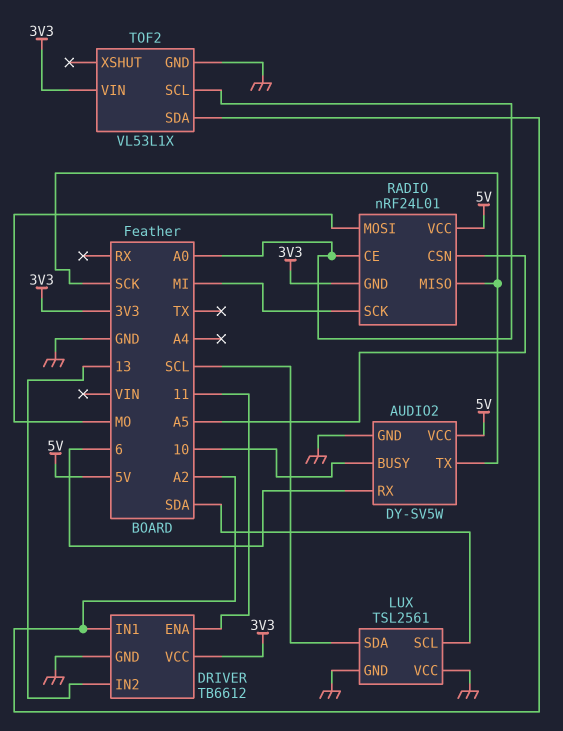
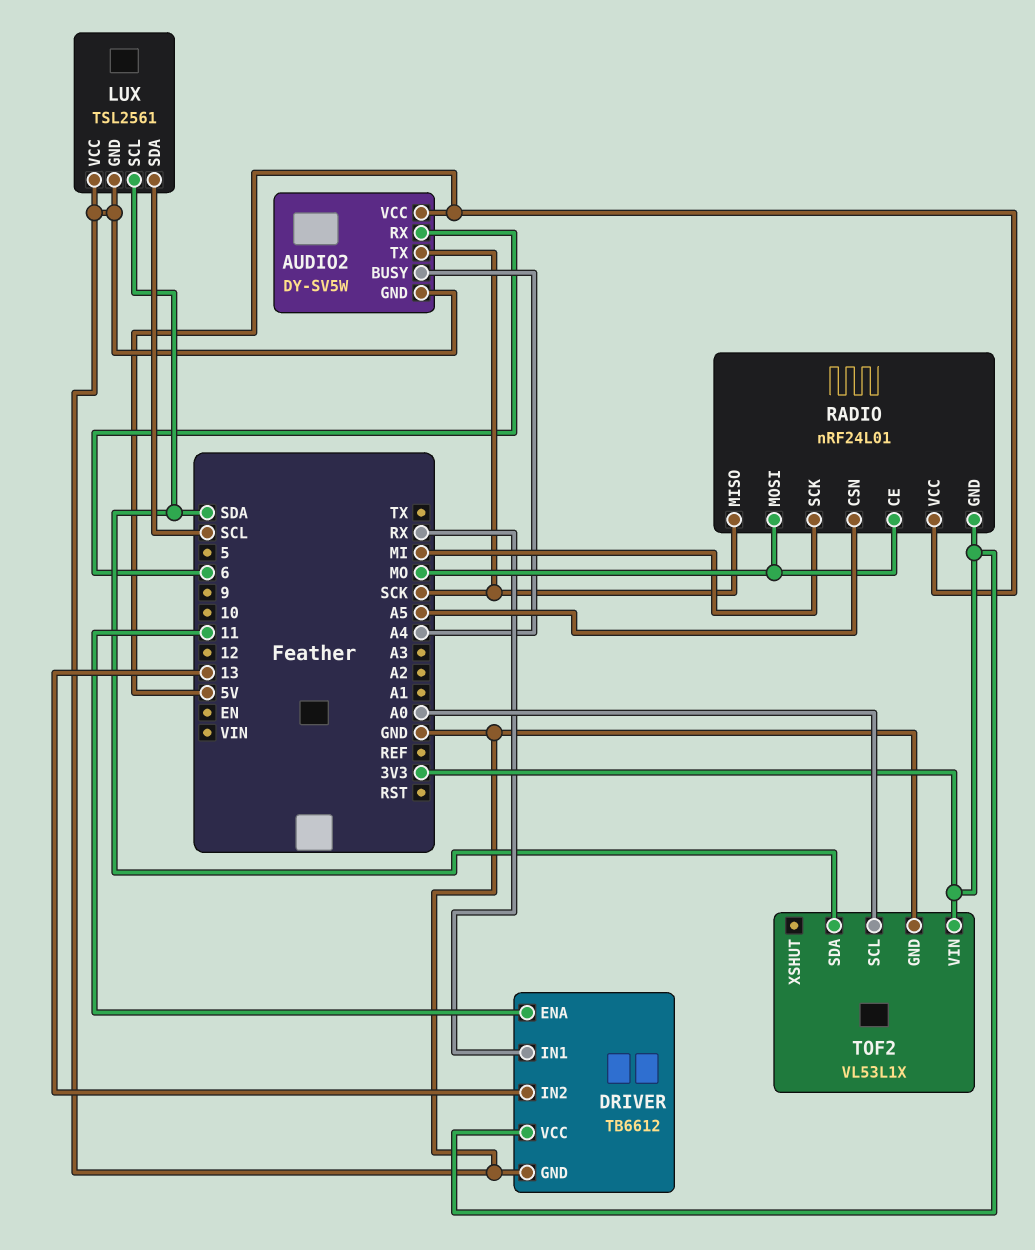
AUDIO2 pin BUSY: 10 -> A4
DRIVER pin IN1: A2 -> RX
RADIO pin CE: A0 -> MO
TOF2 pin SDA: A2 -> SDA

